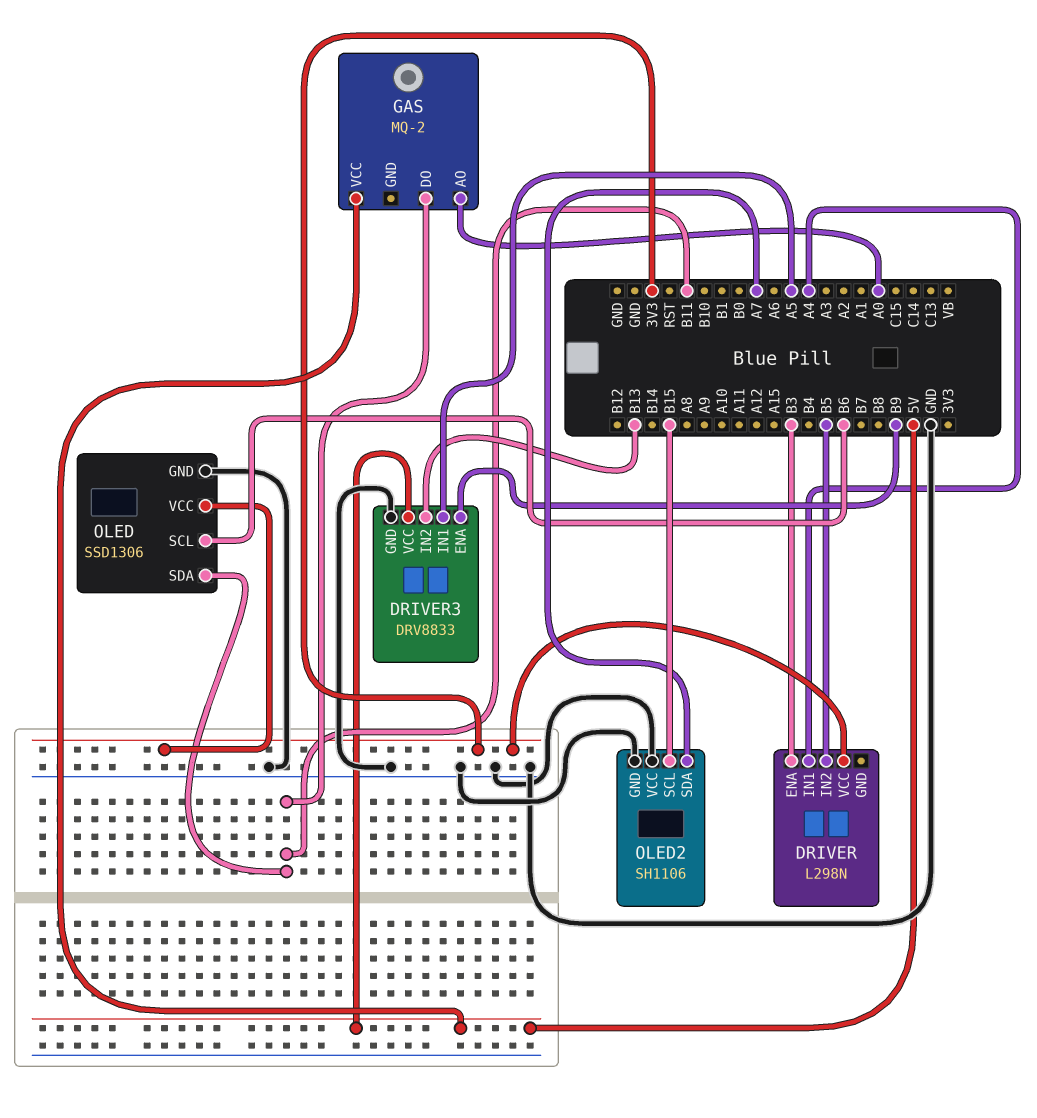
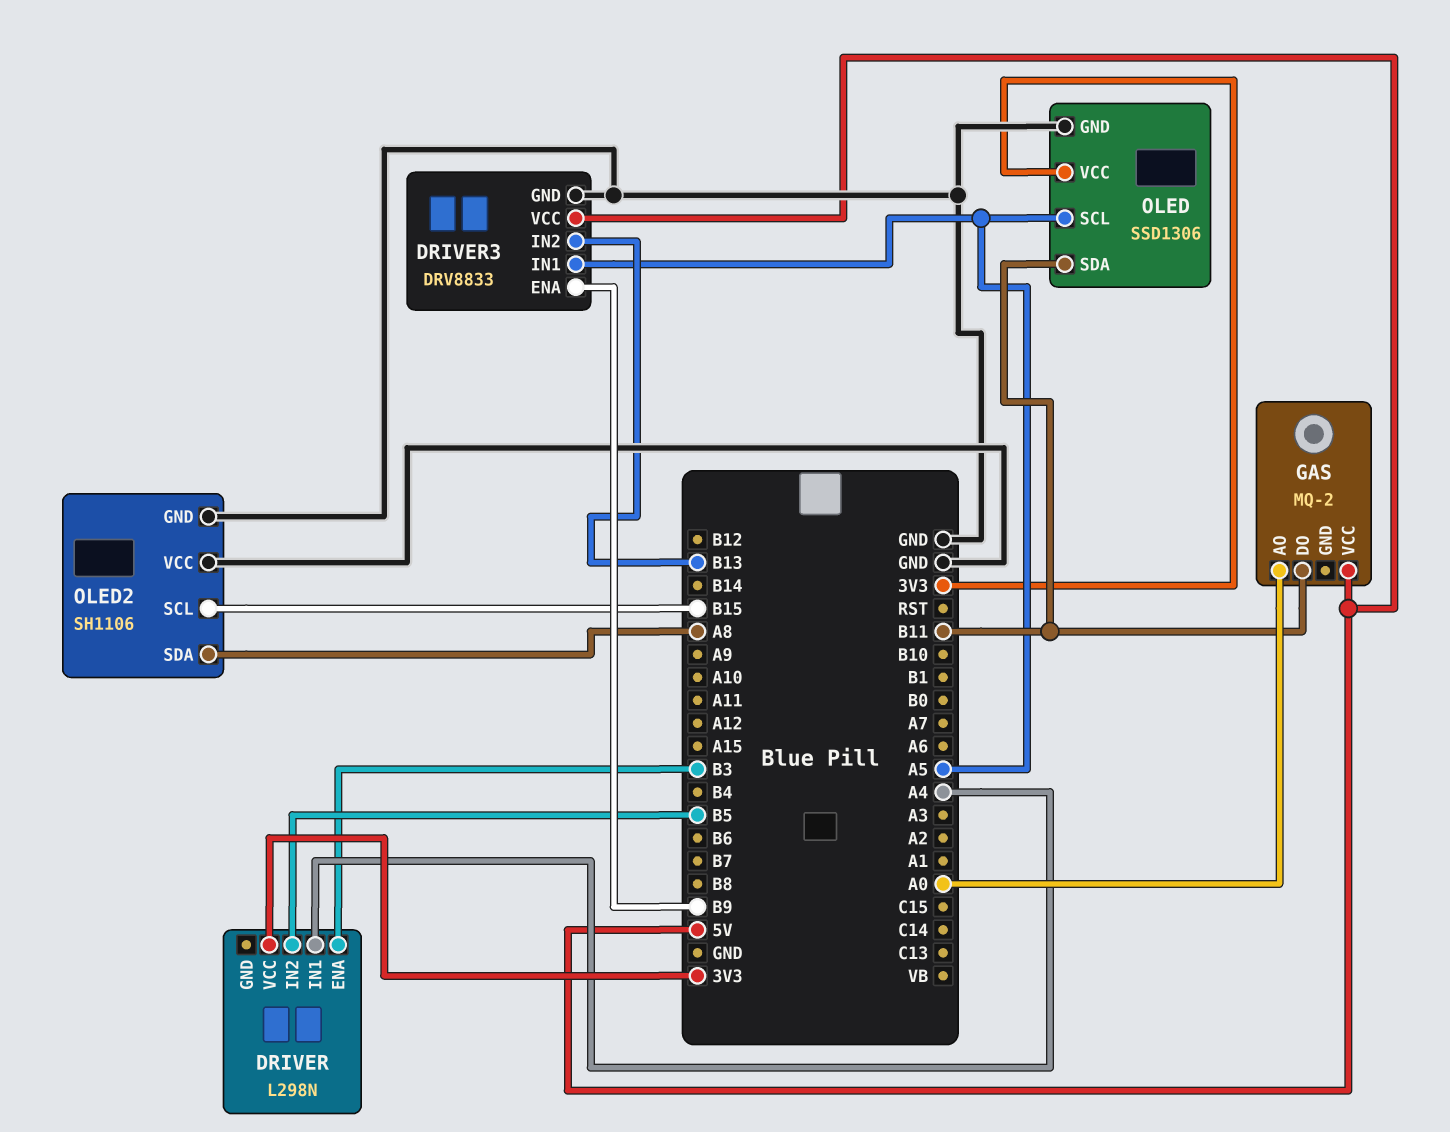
OLED pin SCL: B6 -> A5
OLED2 pin SDA: A7 -> A8

